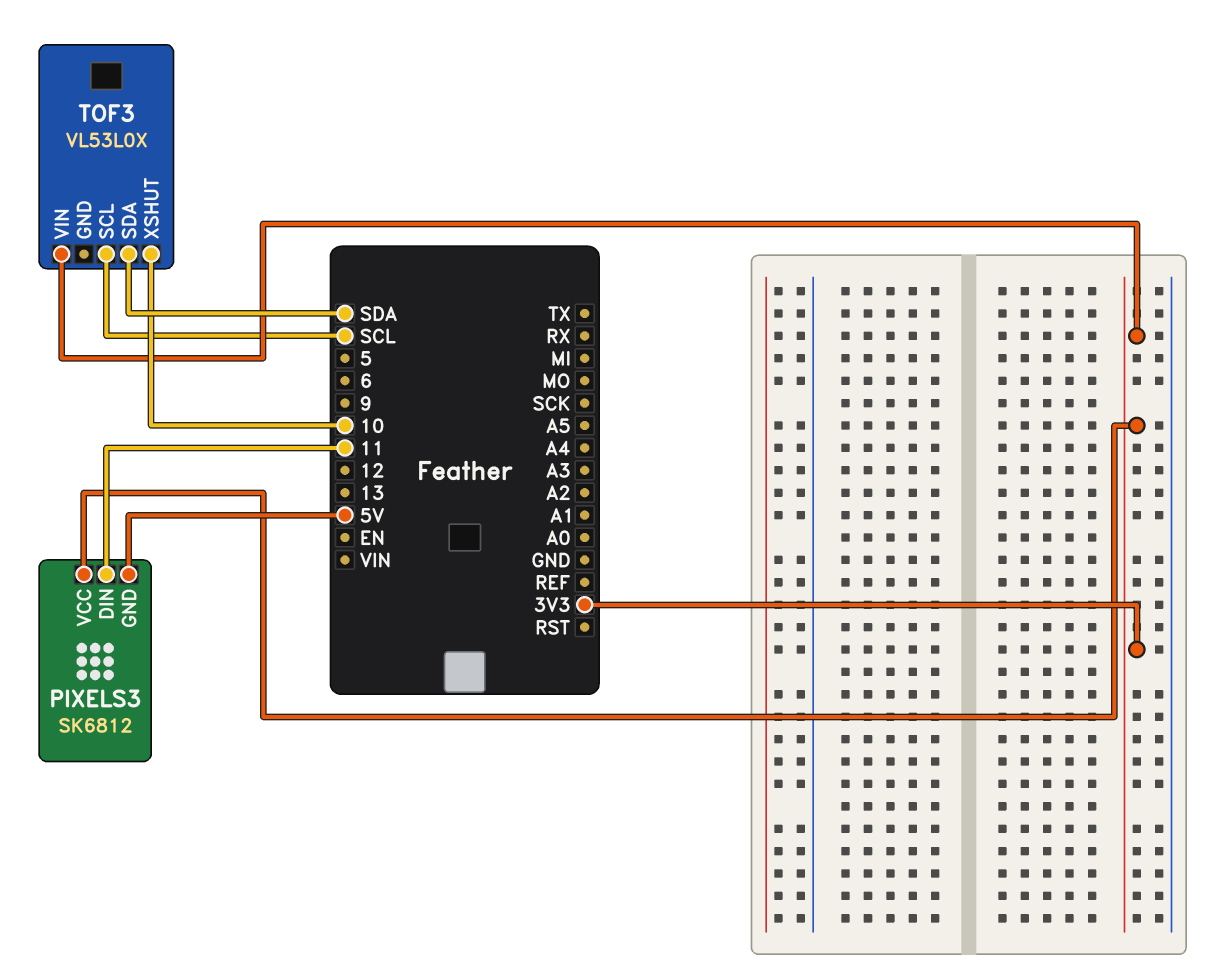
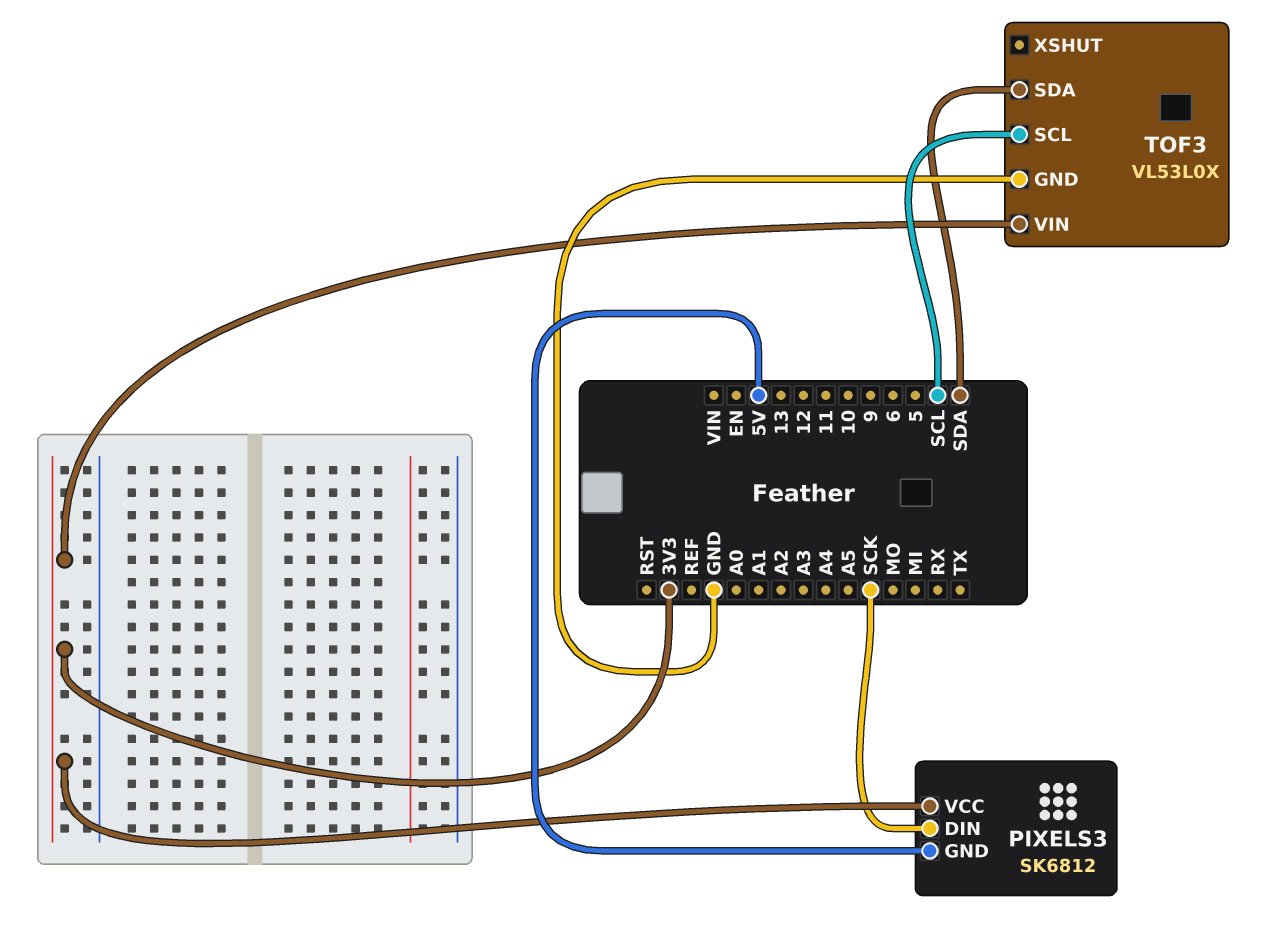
PIXELS3 pin DIN: 11 -> SCK
TOF3 pin GND: none -> GND
TOF3 pin XSHUT: 10 -> none

